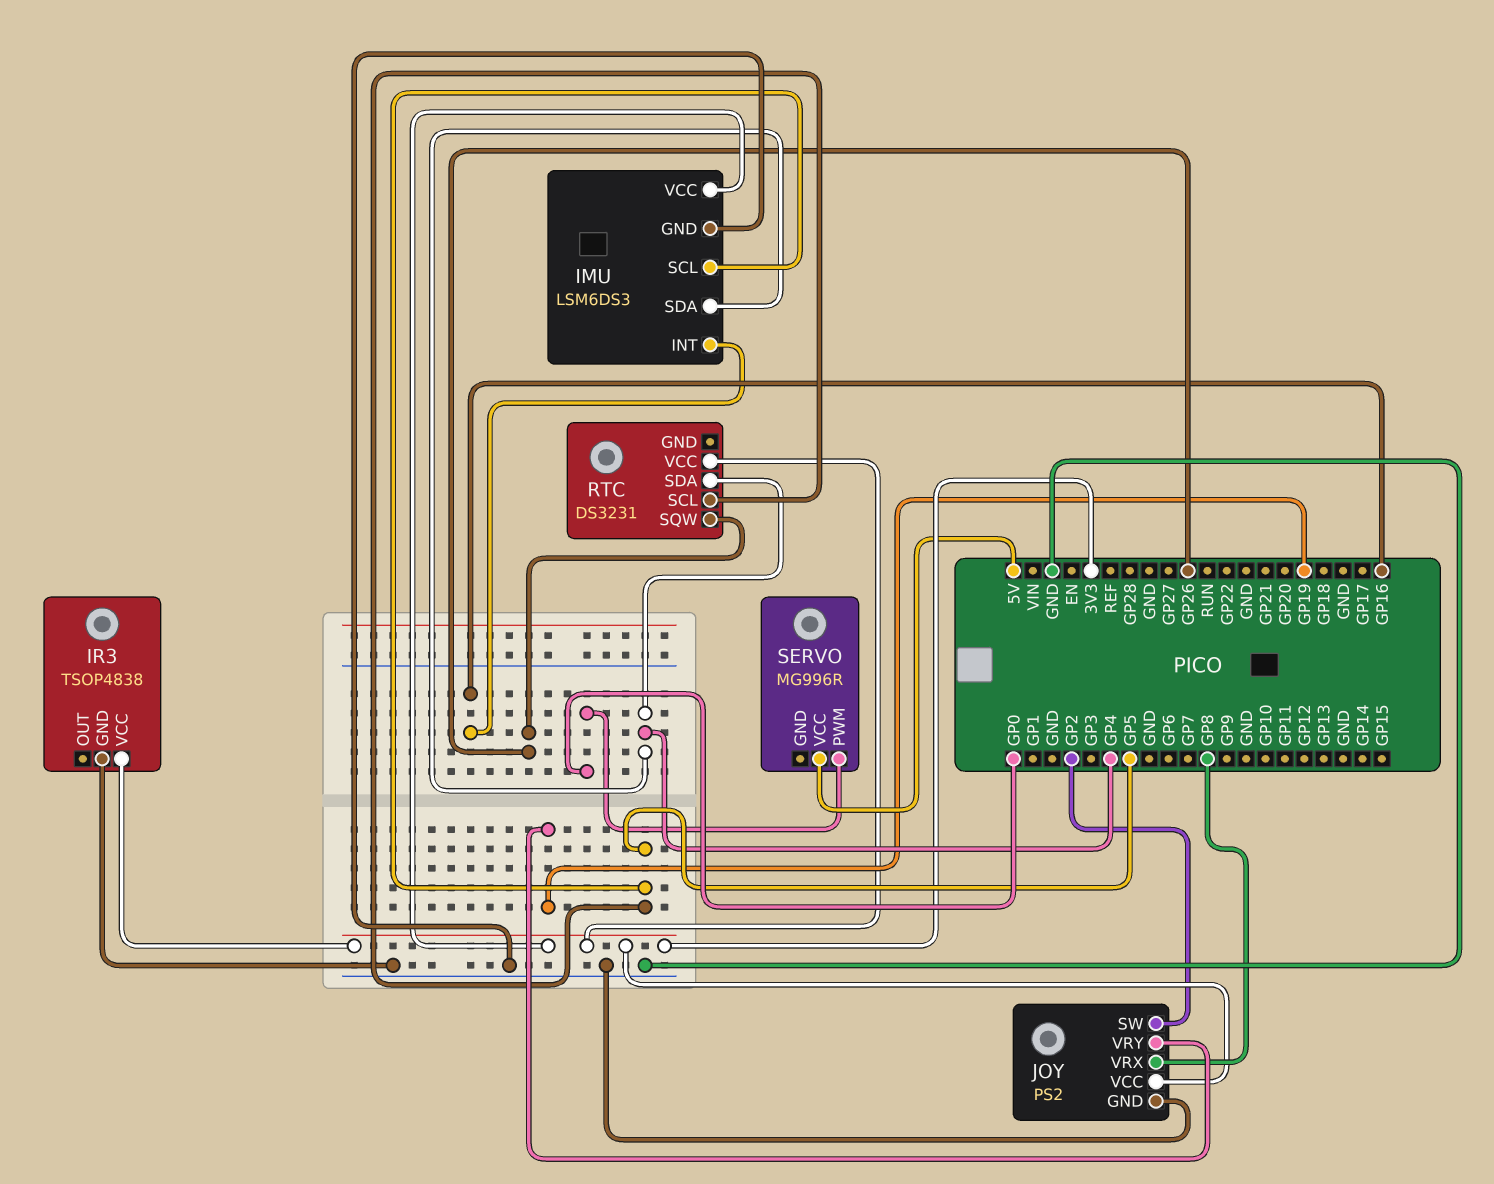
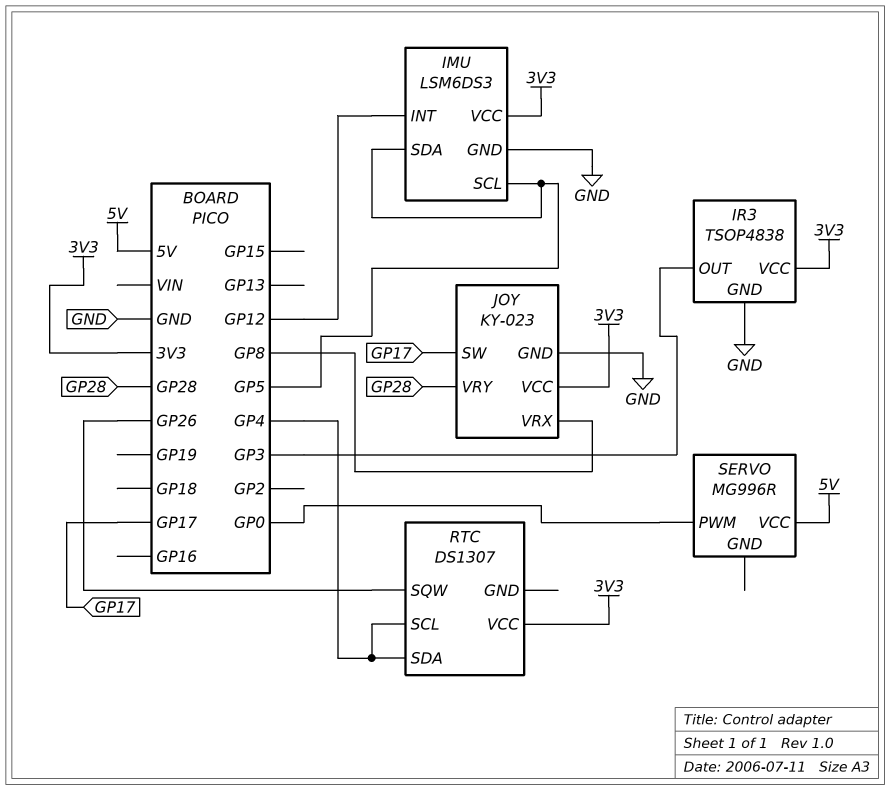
IMU pin INT: GP16 -> GP12
IMU pin SDA: GP4 -> GP5
IR3 pin OUT: none -> GP3
JOY: PS2 -> KY-023
JOY pin SW: GP2 -> GP17
JOY pin VRY: GP19 -> GP28
RTC: DS3231 -> DS1307
RTC pin SCL: GP5 -> GP4

